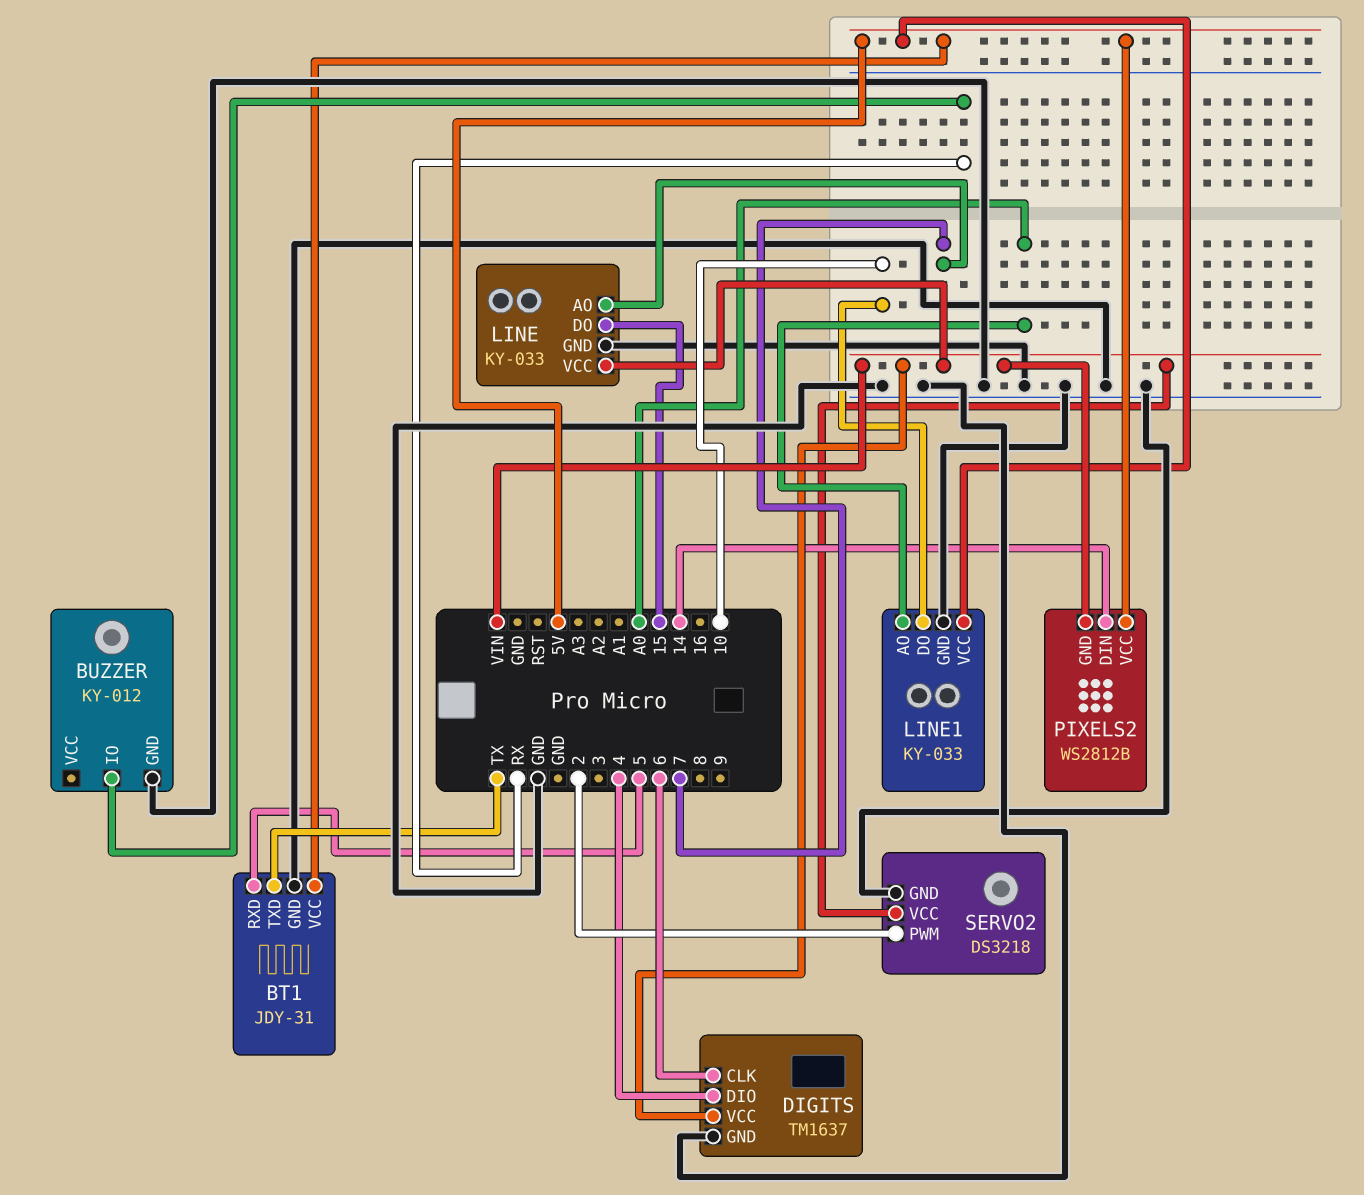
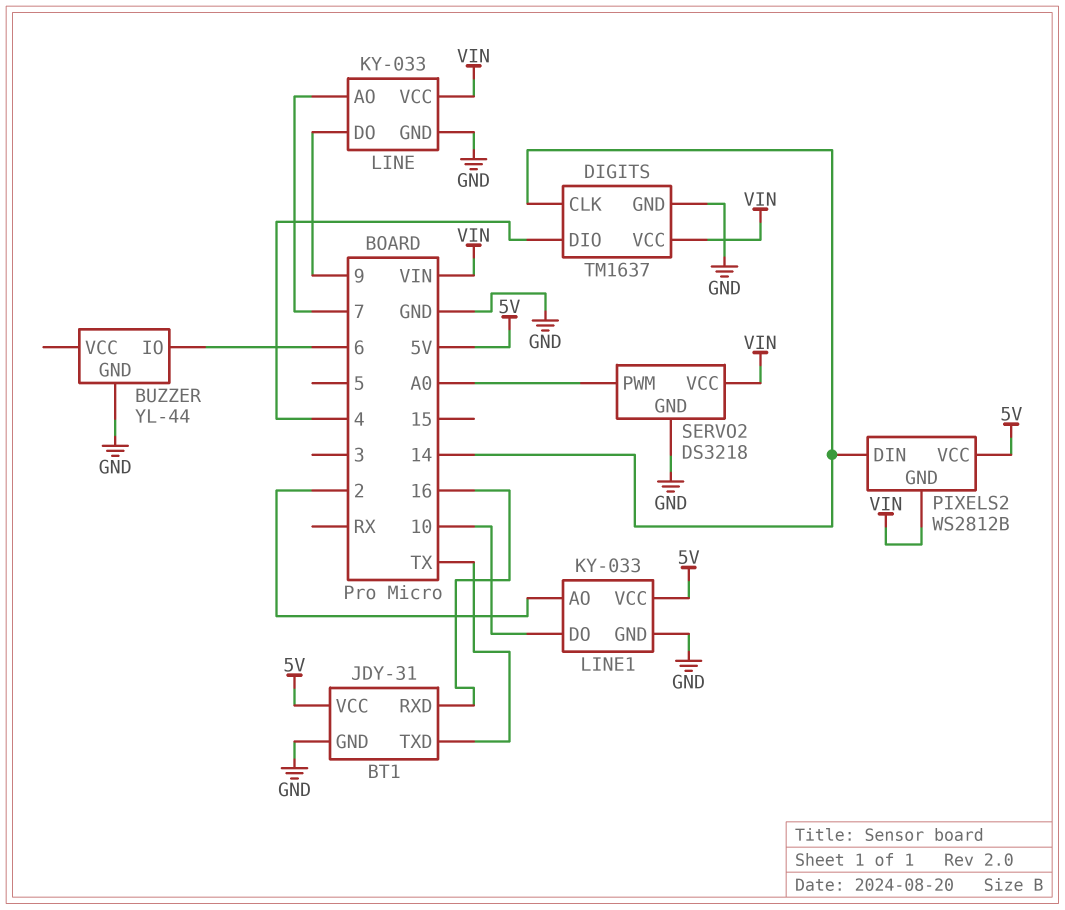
BT1 pin RXD: 5 -> 16
BUZZER: KY-012 -> YL-44
BUZZER pin IO: RX -> 6
DIGITS pin CLK: 6 -> 14
LINE pin DO: 15 -> 9
LINE1 pin AO: A0 -> 2
SERVO2 pin PWM: 2 -> A0

